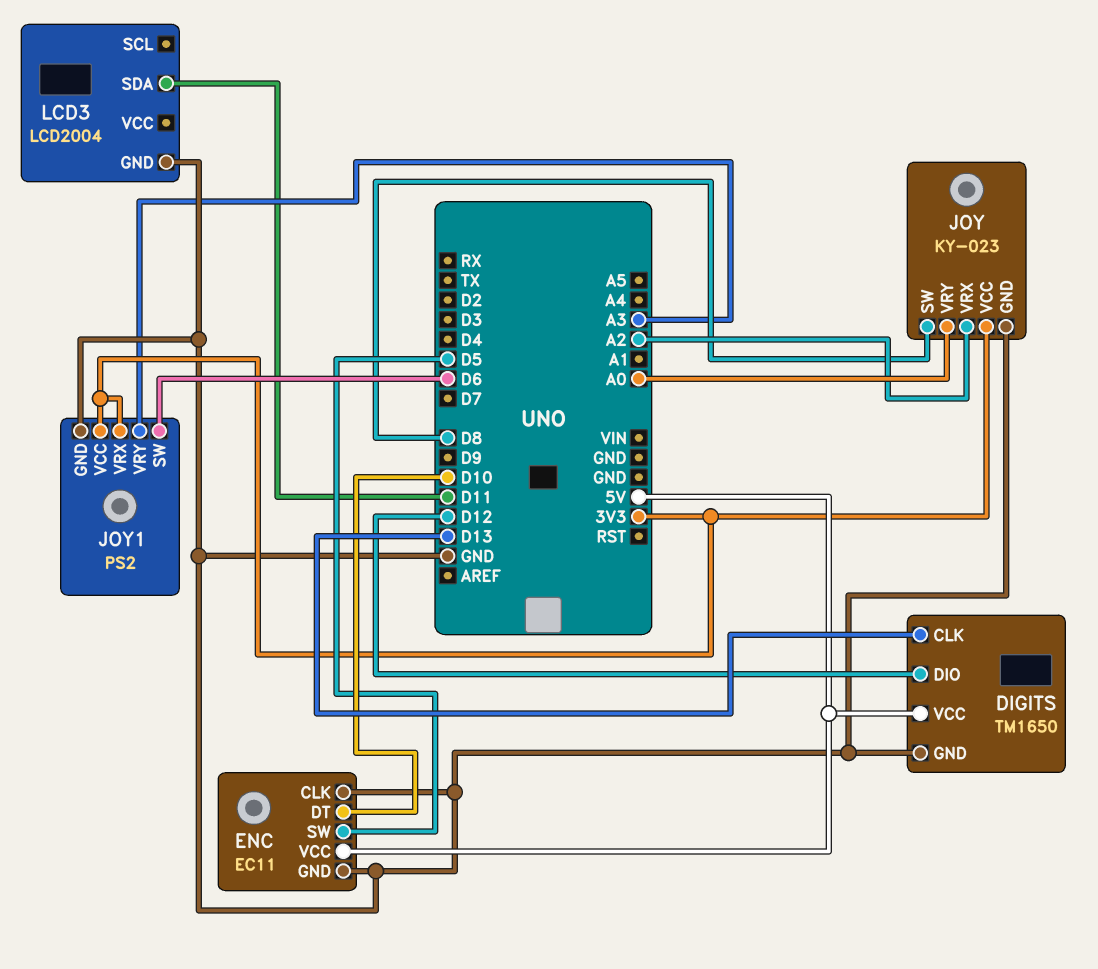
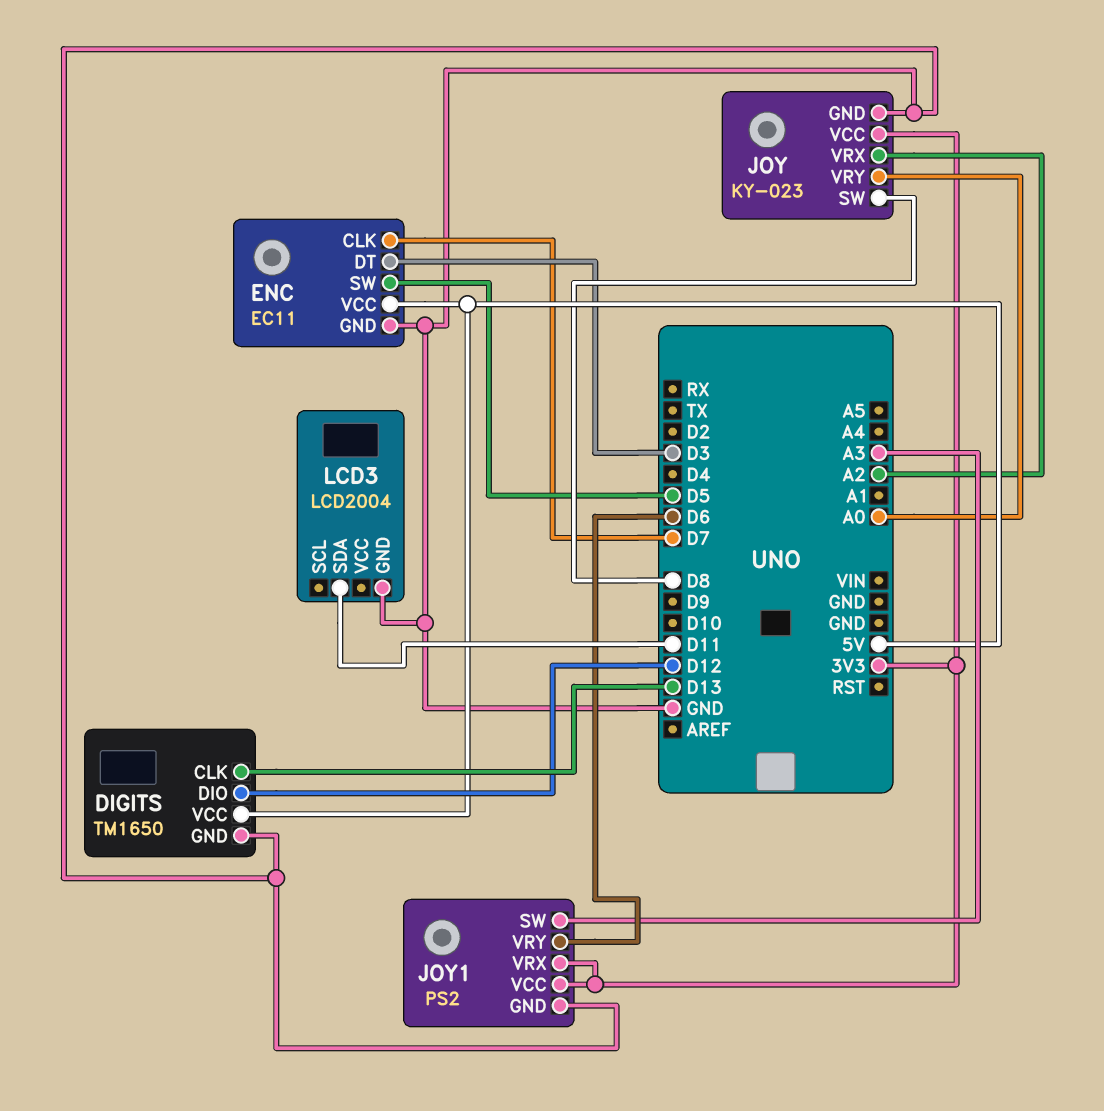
ENC pin CLK: GND -> D7
ENC pin DT: D10 -> D3
JOY1 pin SW: D6 -> A3
JOY1 pin VRY: A3 -> D6

